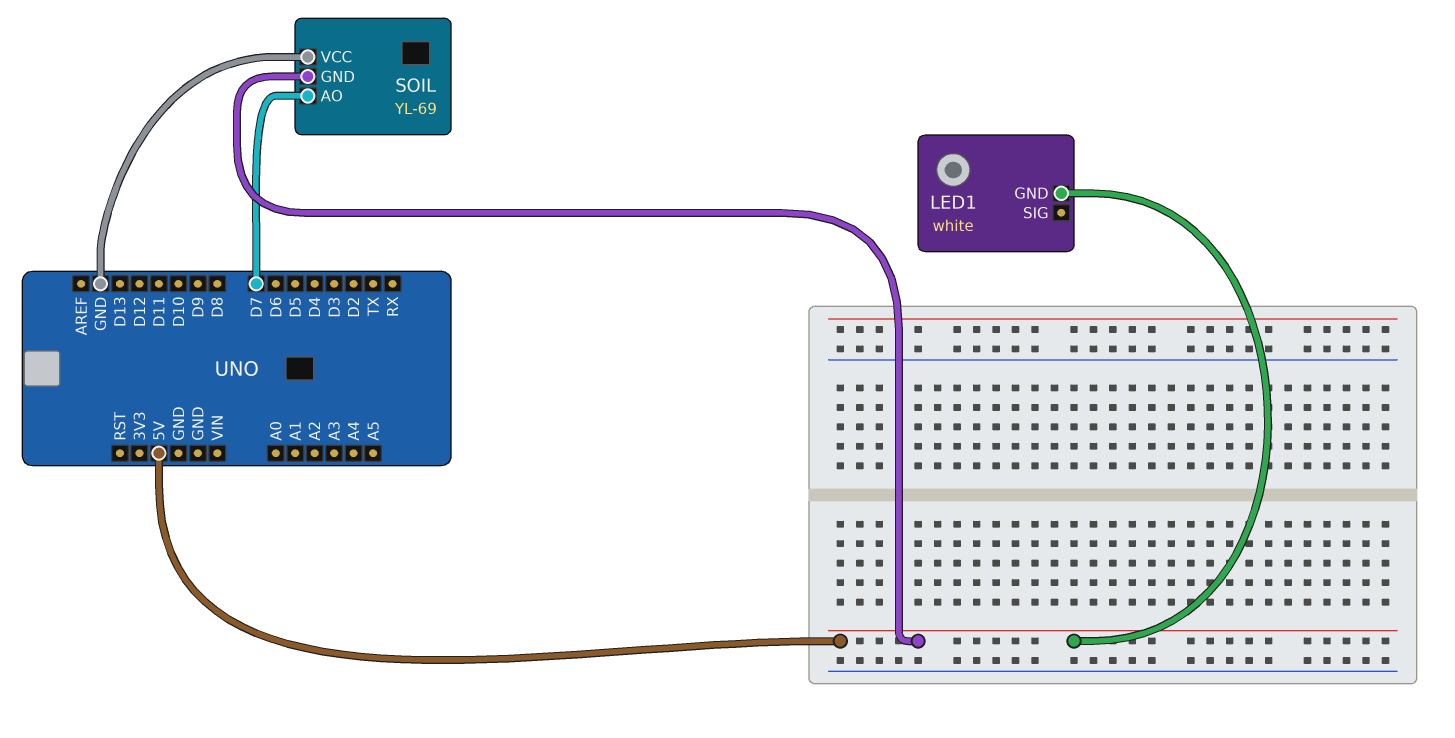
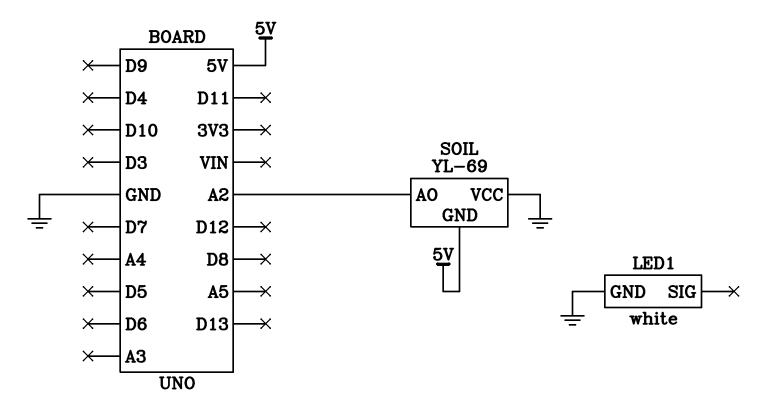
LED1 pin GND: 5V -> GND
SOIL pin AO: D7 -> A2

